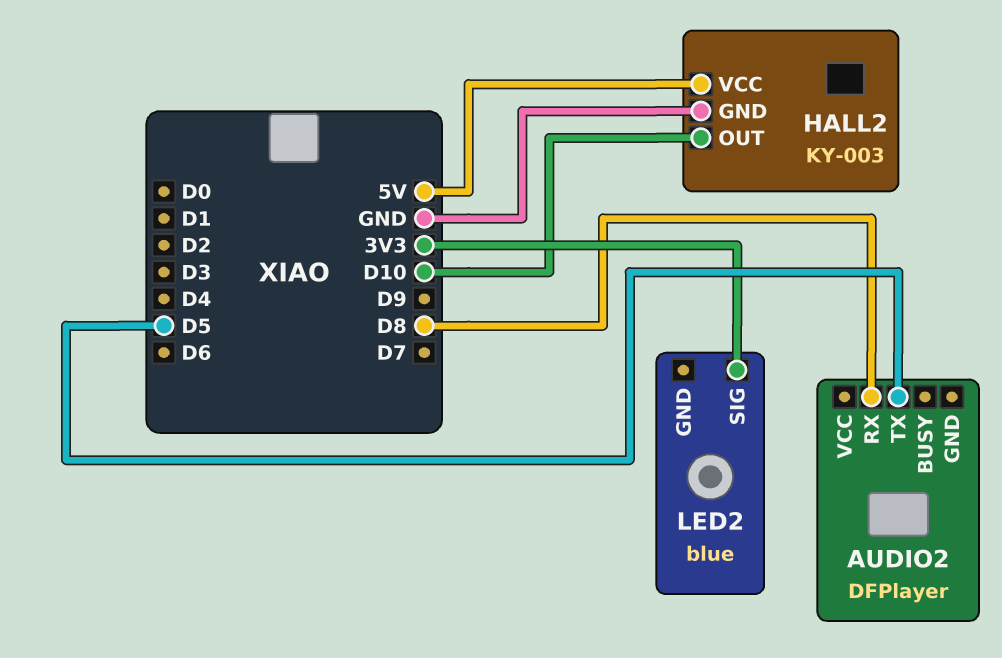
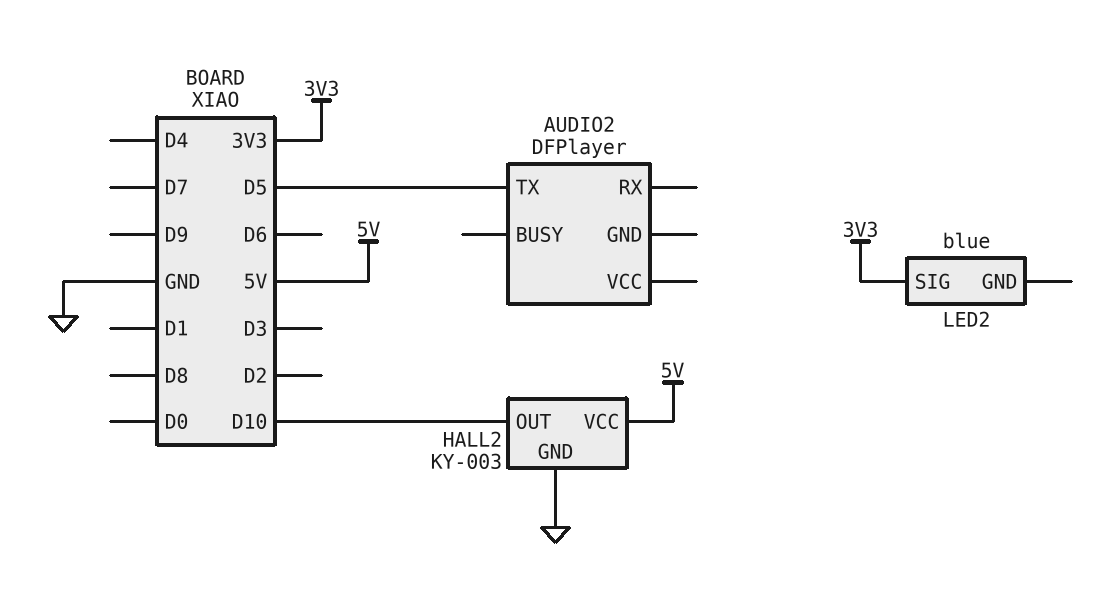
AUDIO2 pin RX: D8 -> none

